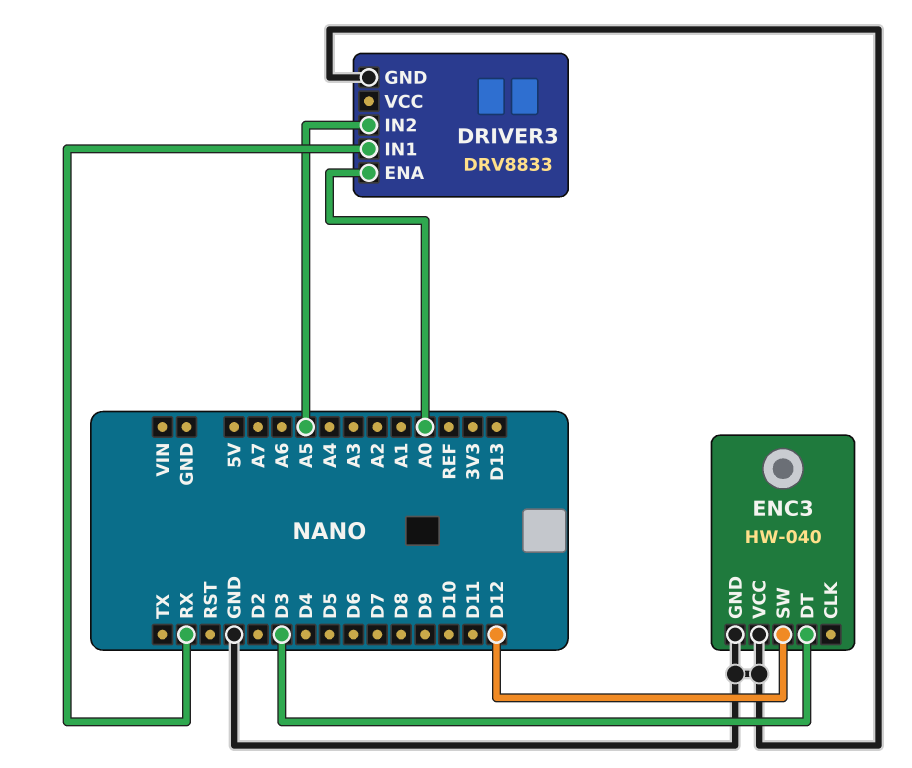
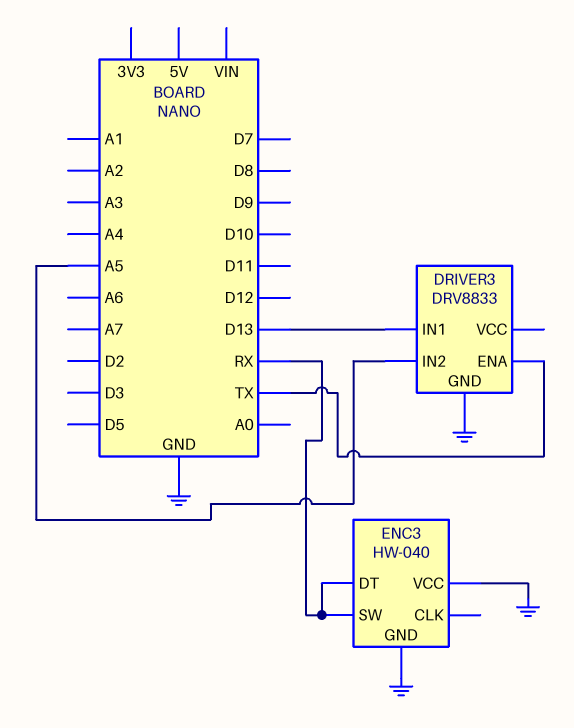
DRIVER3 pin ENA: A0 -> TX
DRIVER3 pin IN1: RX -> D13
ENC3 pin DT: D3 -> RX
ENC3 pin SW: D12 -> RX

